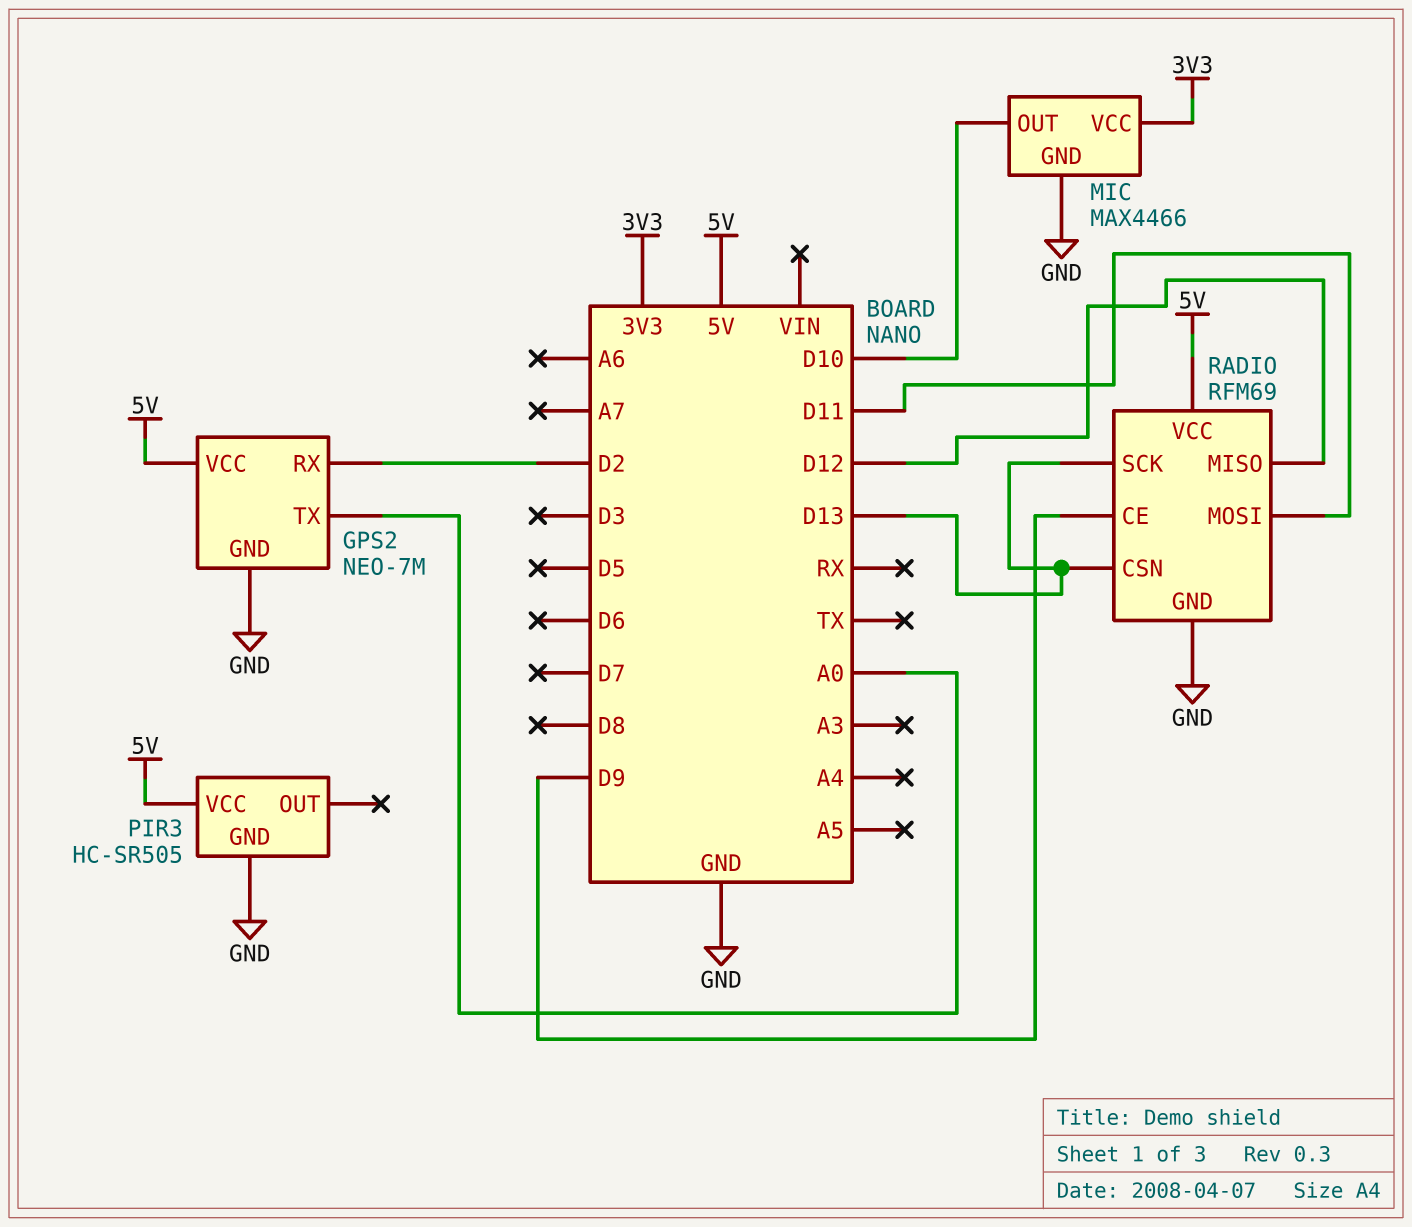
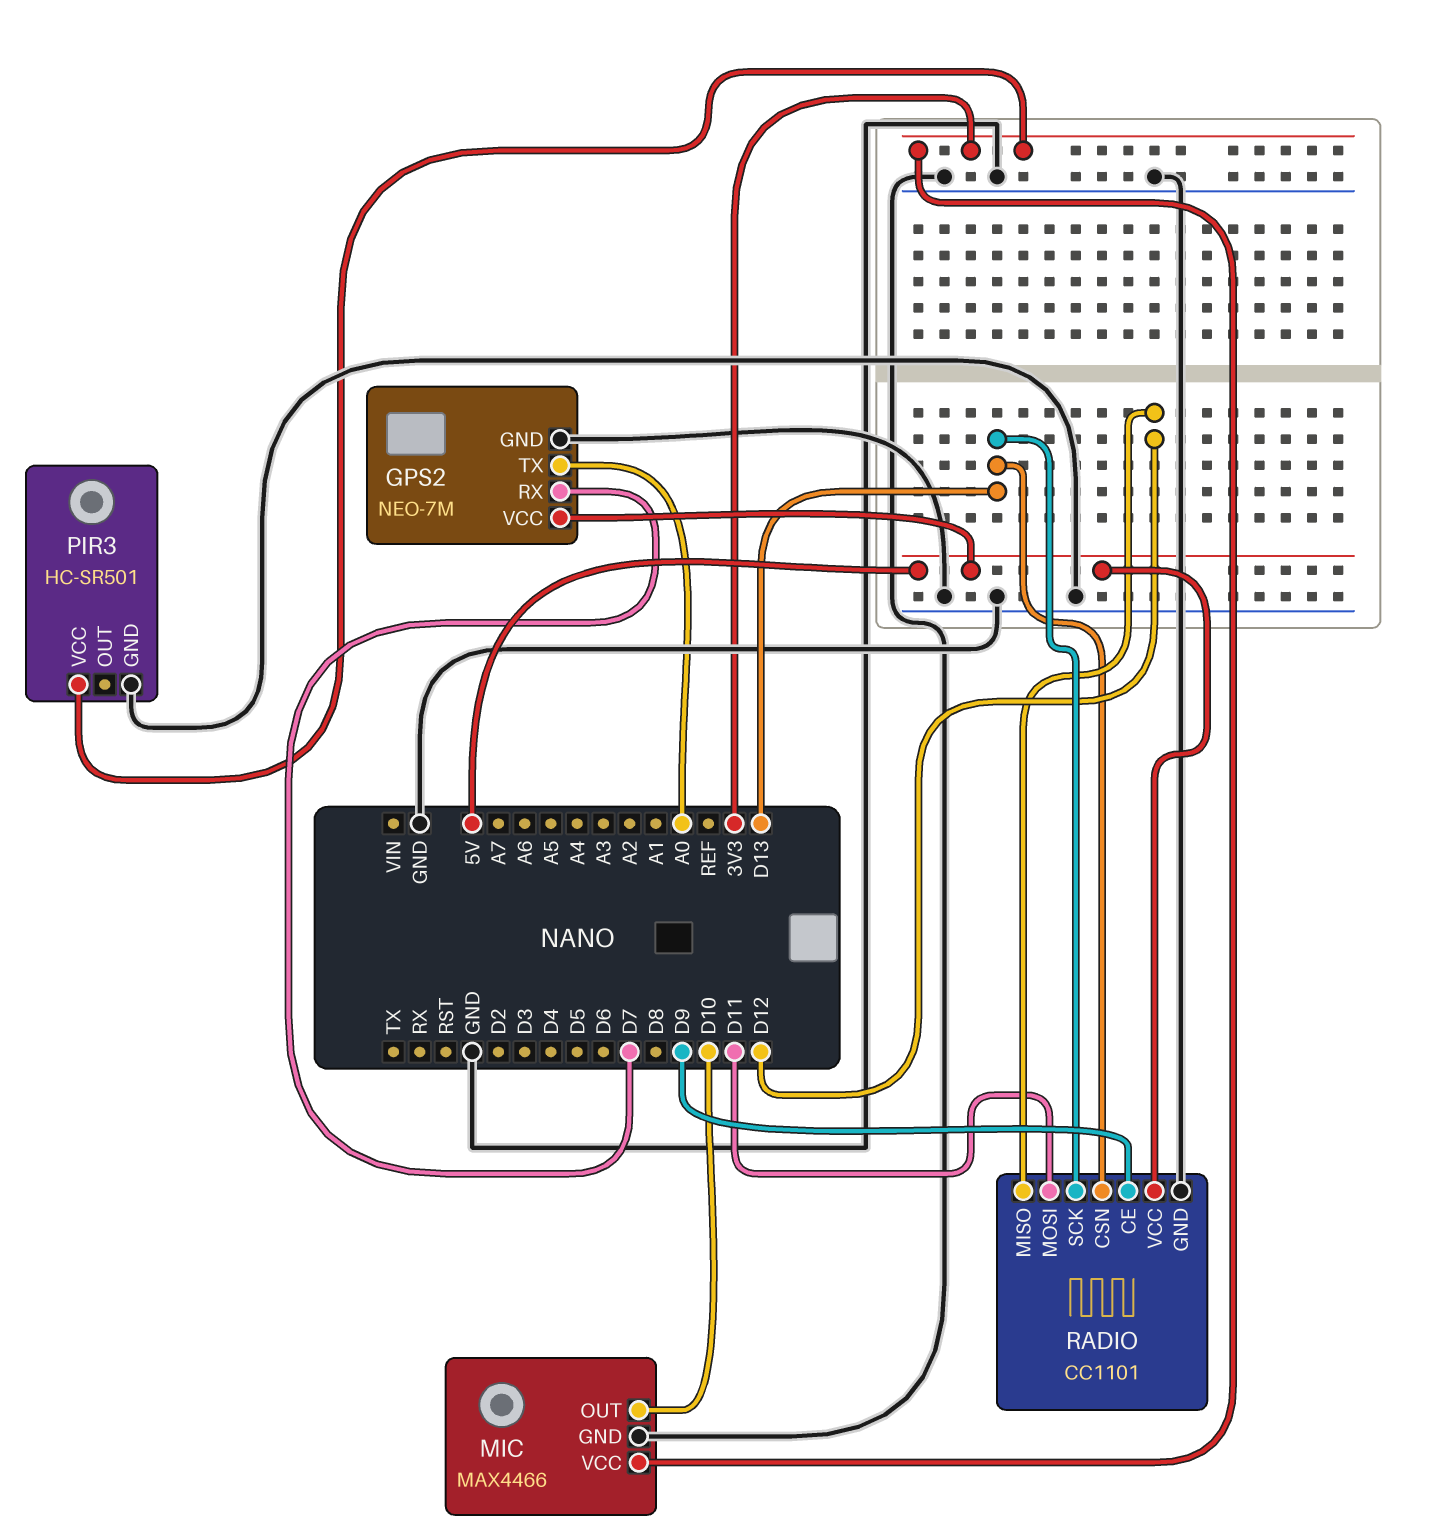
GPS2 pin RX: D2 -> D7
PIR3: HC-SR505 -> HC-SR501
PIR3 pin VCC: 5V -> 3V3
RADIO: RFM69 -> CC1101

